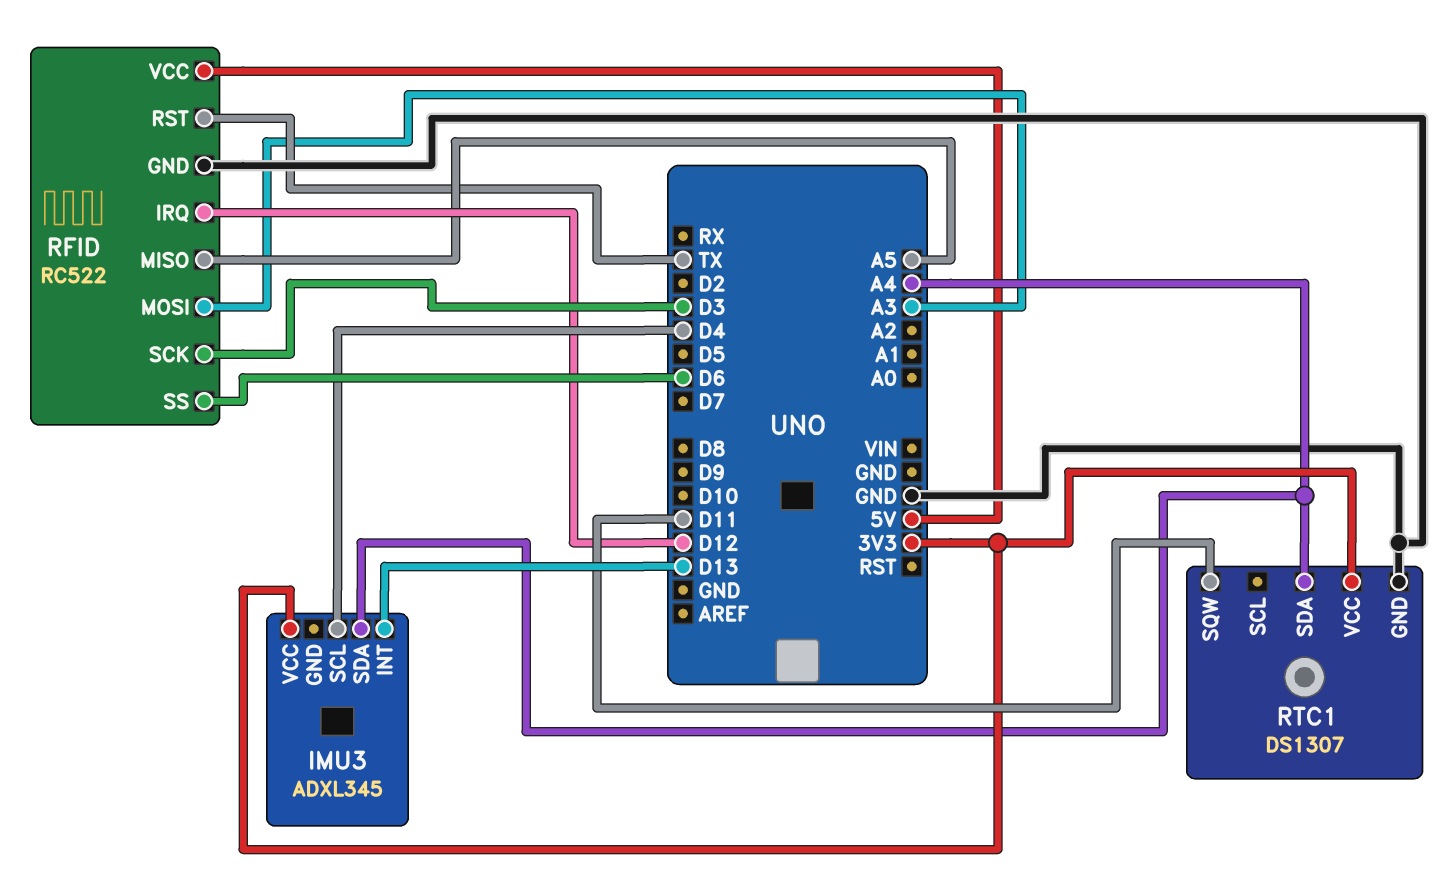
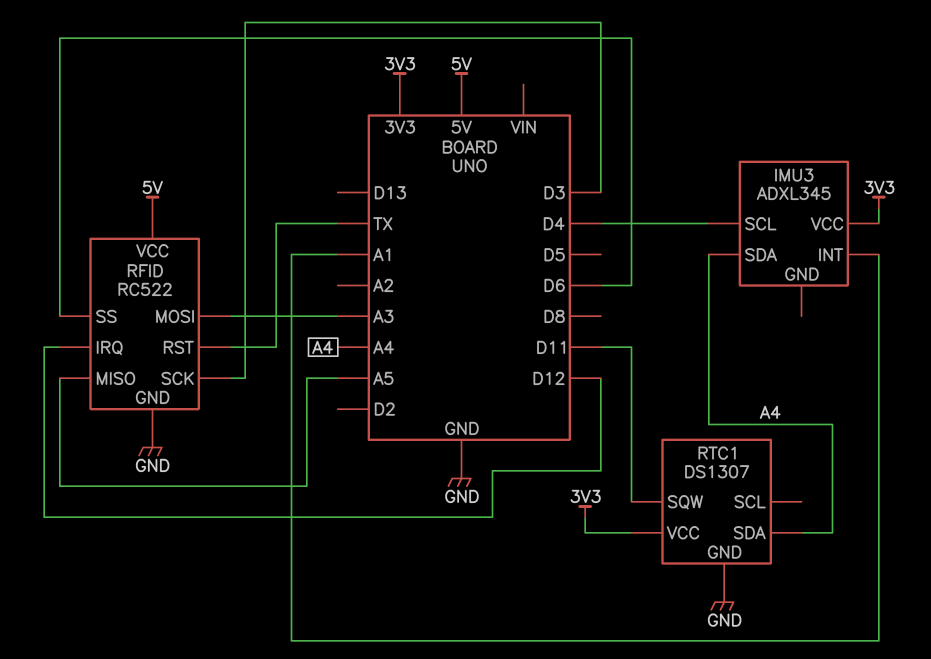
IMU3 pin INT: D13 -> A1

